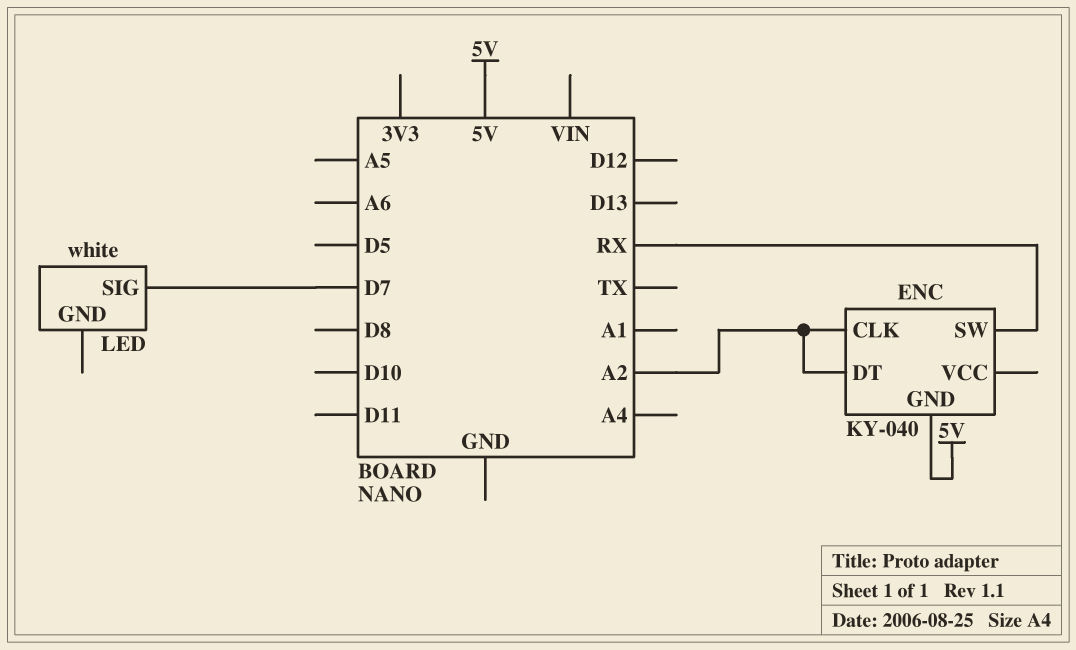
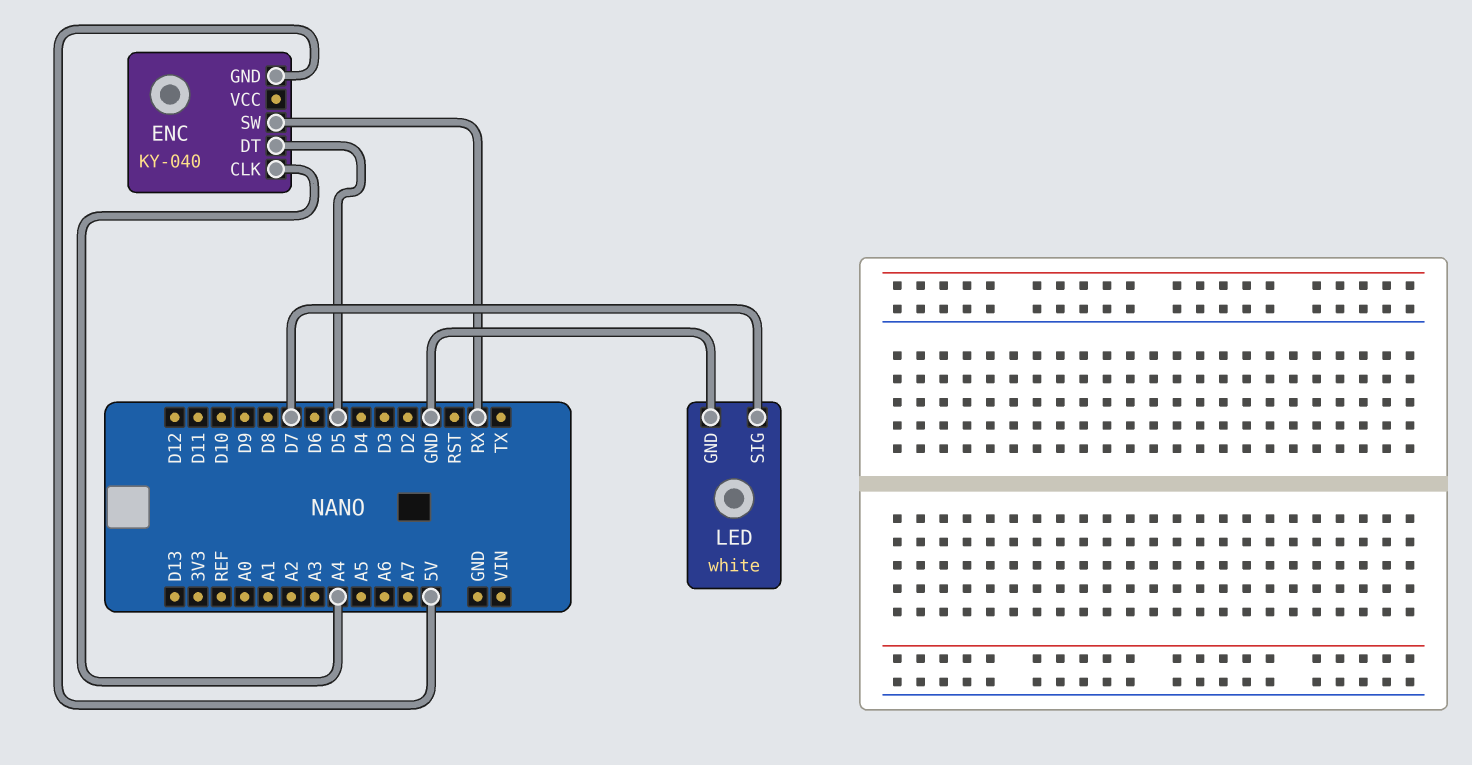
ENC pin CLK: A2 -> A4
ENC pin DT: A2 -> D5
LED pin GND: none -> GND

